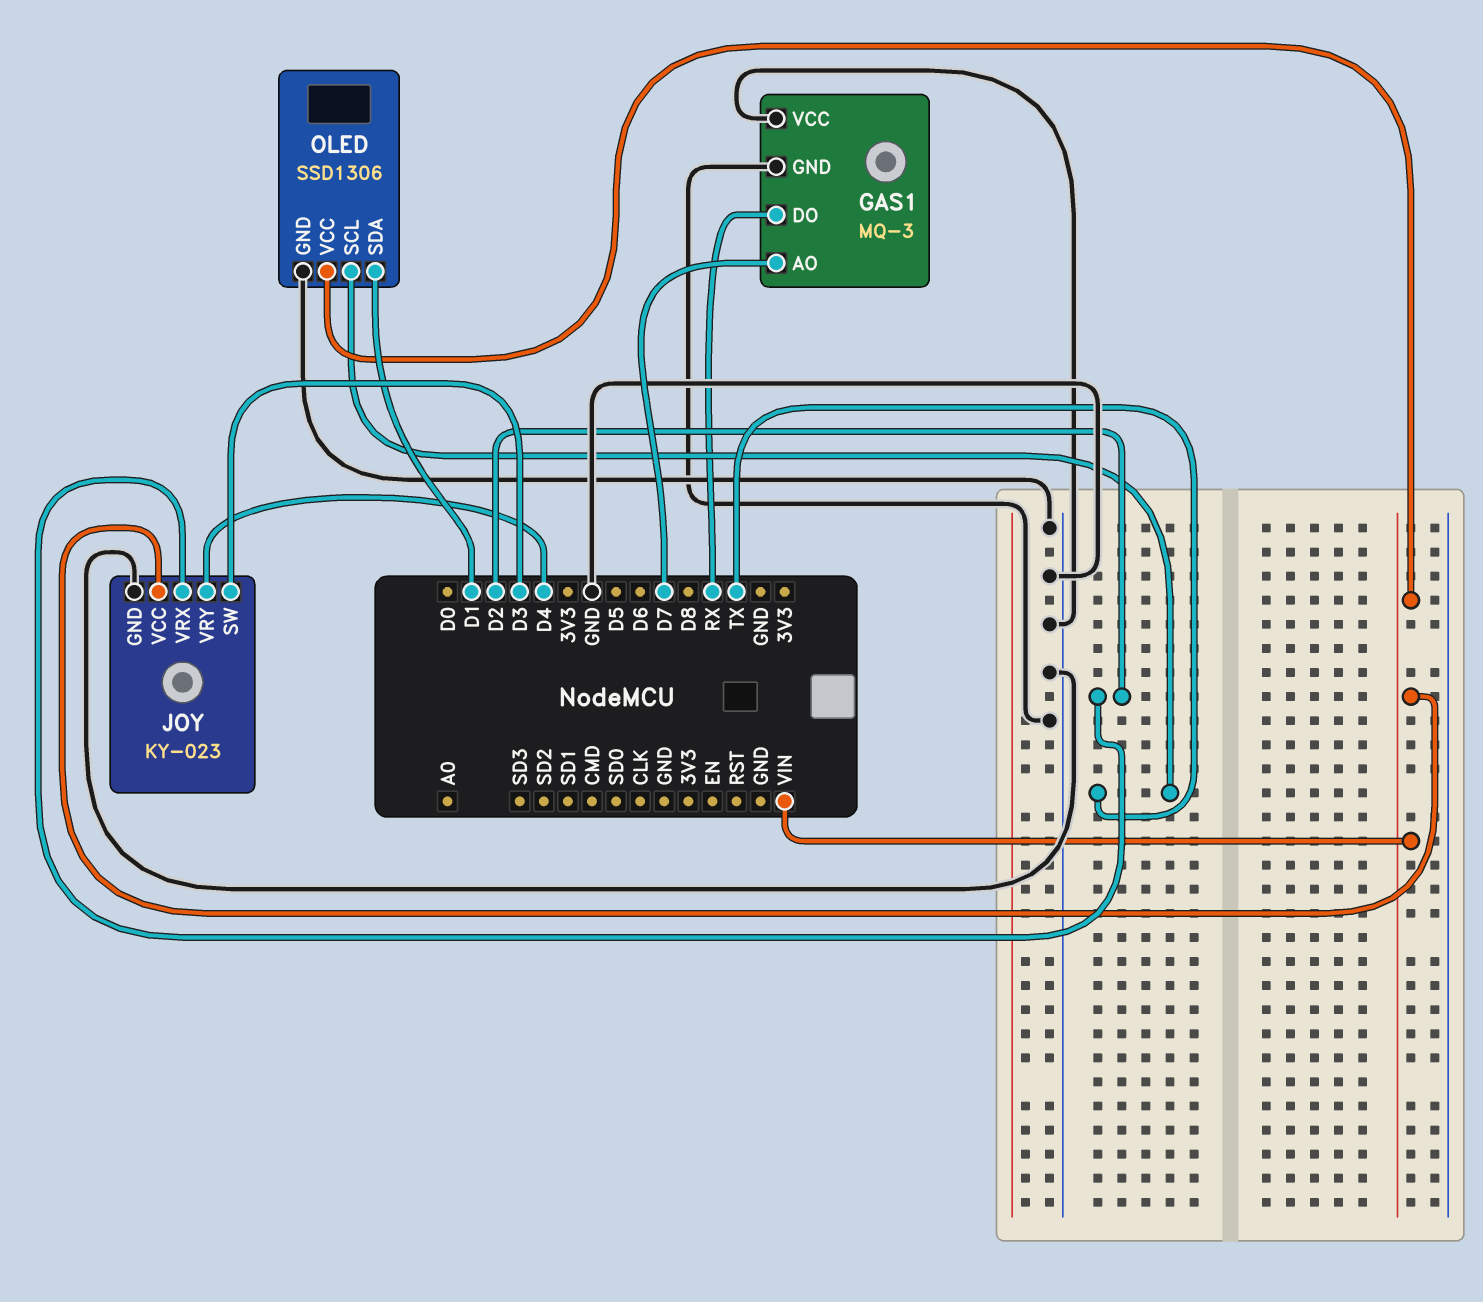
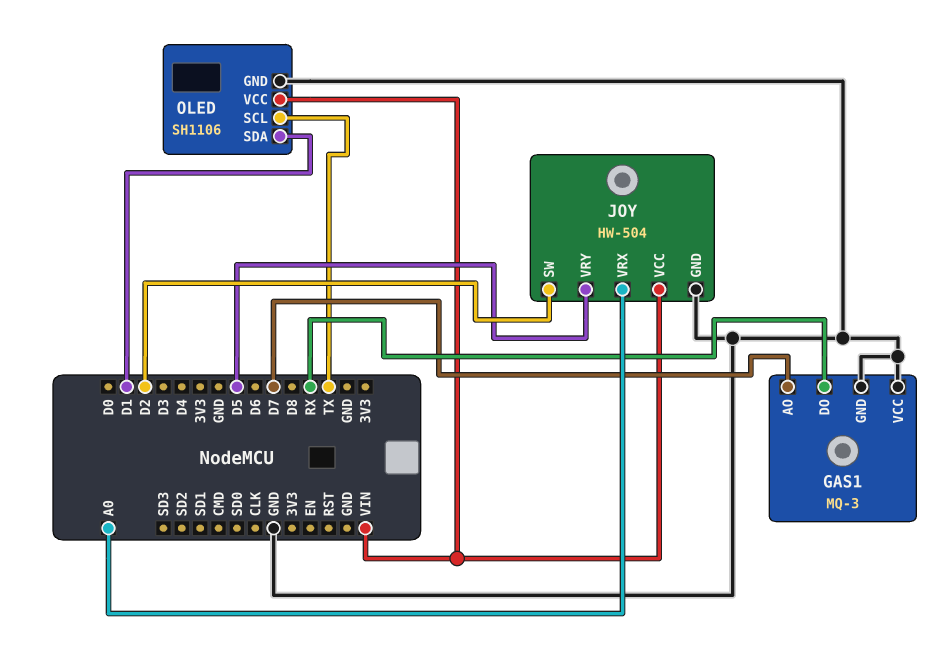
JOY: KY-023 -> HW-504
JOY pin SW: D3 -> D2
JOY pin VRX: D2 -> A0
JOY pin VRY: D4 -> D5
OLED: SSD1306 -> SH1106

